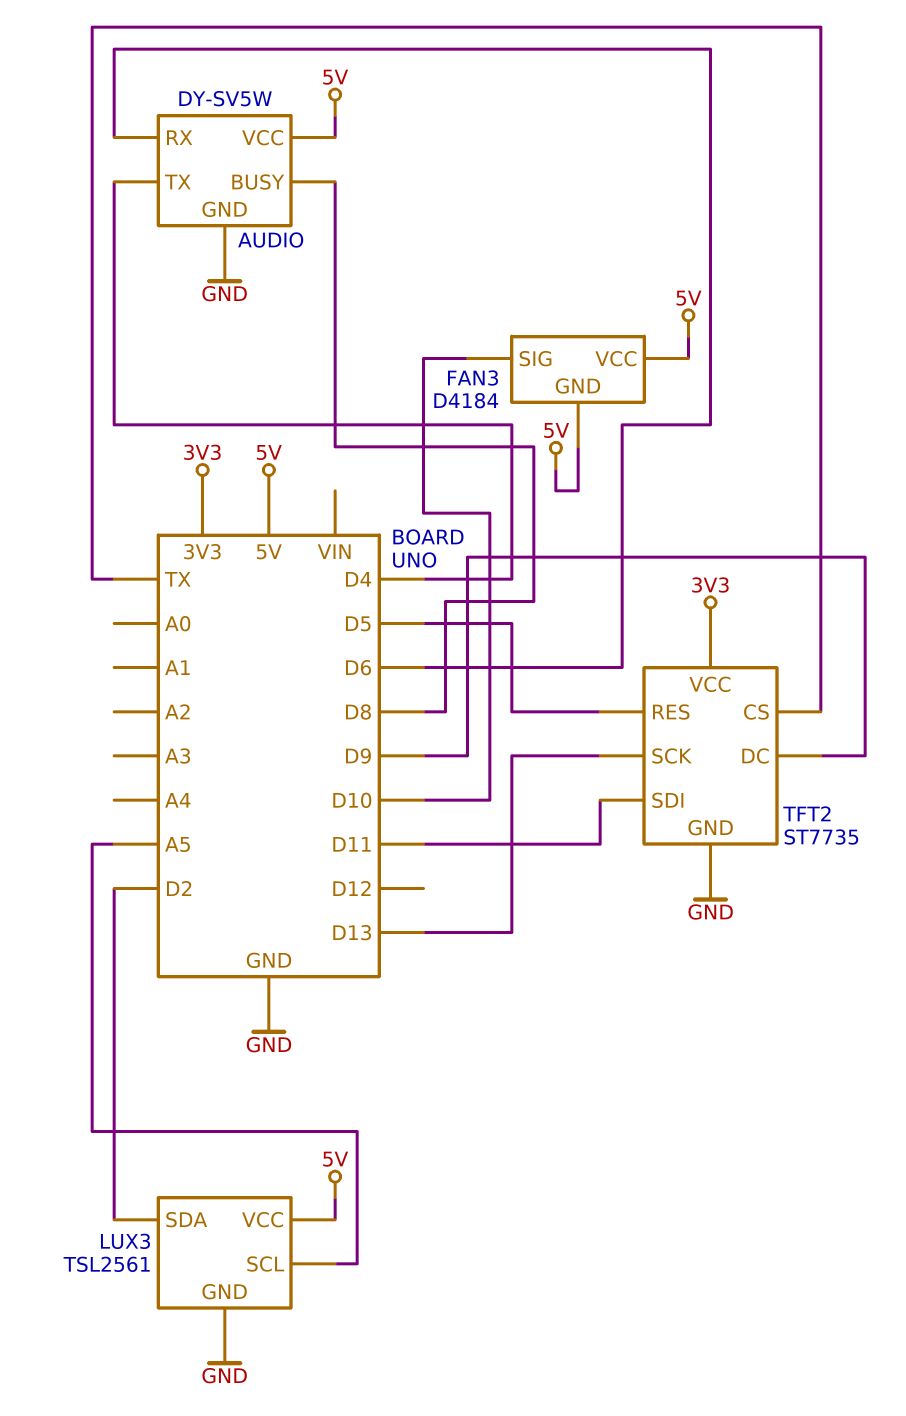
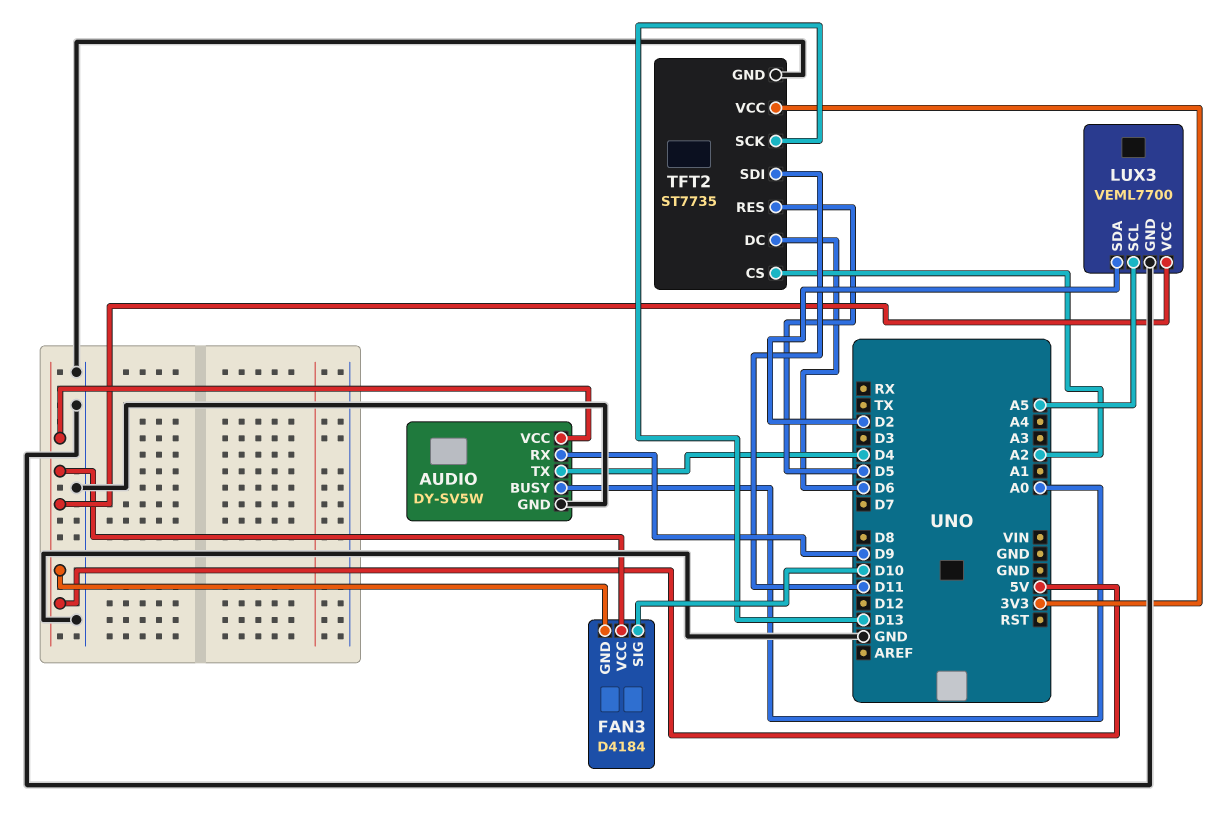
AUDIO pin BUSY: D8 -> A0
AUDIO pin RX: D6 -> D9
LUX3: TSL2561 -> VEML7700
TFT2 pin CS: TX -> A2
TFT2 pin DC: D9 -> D6

